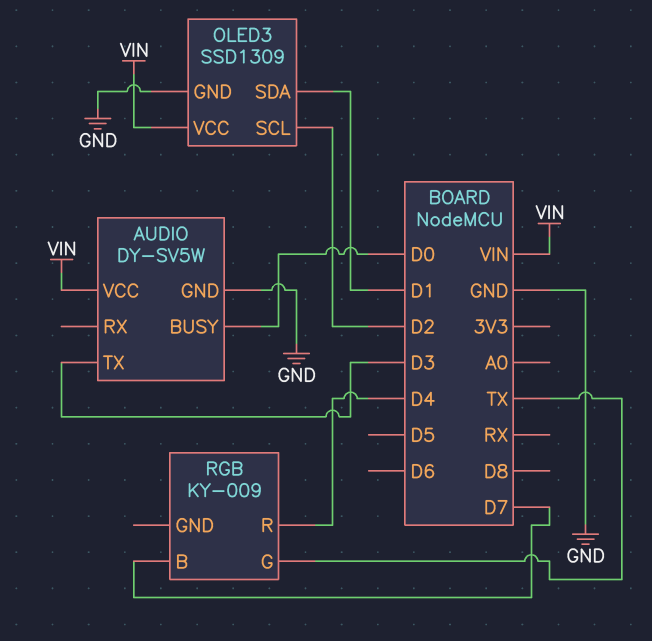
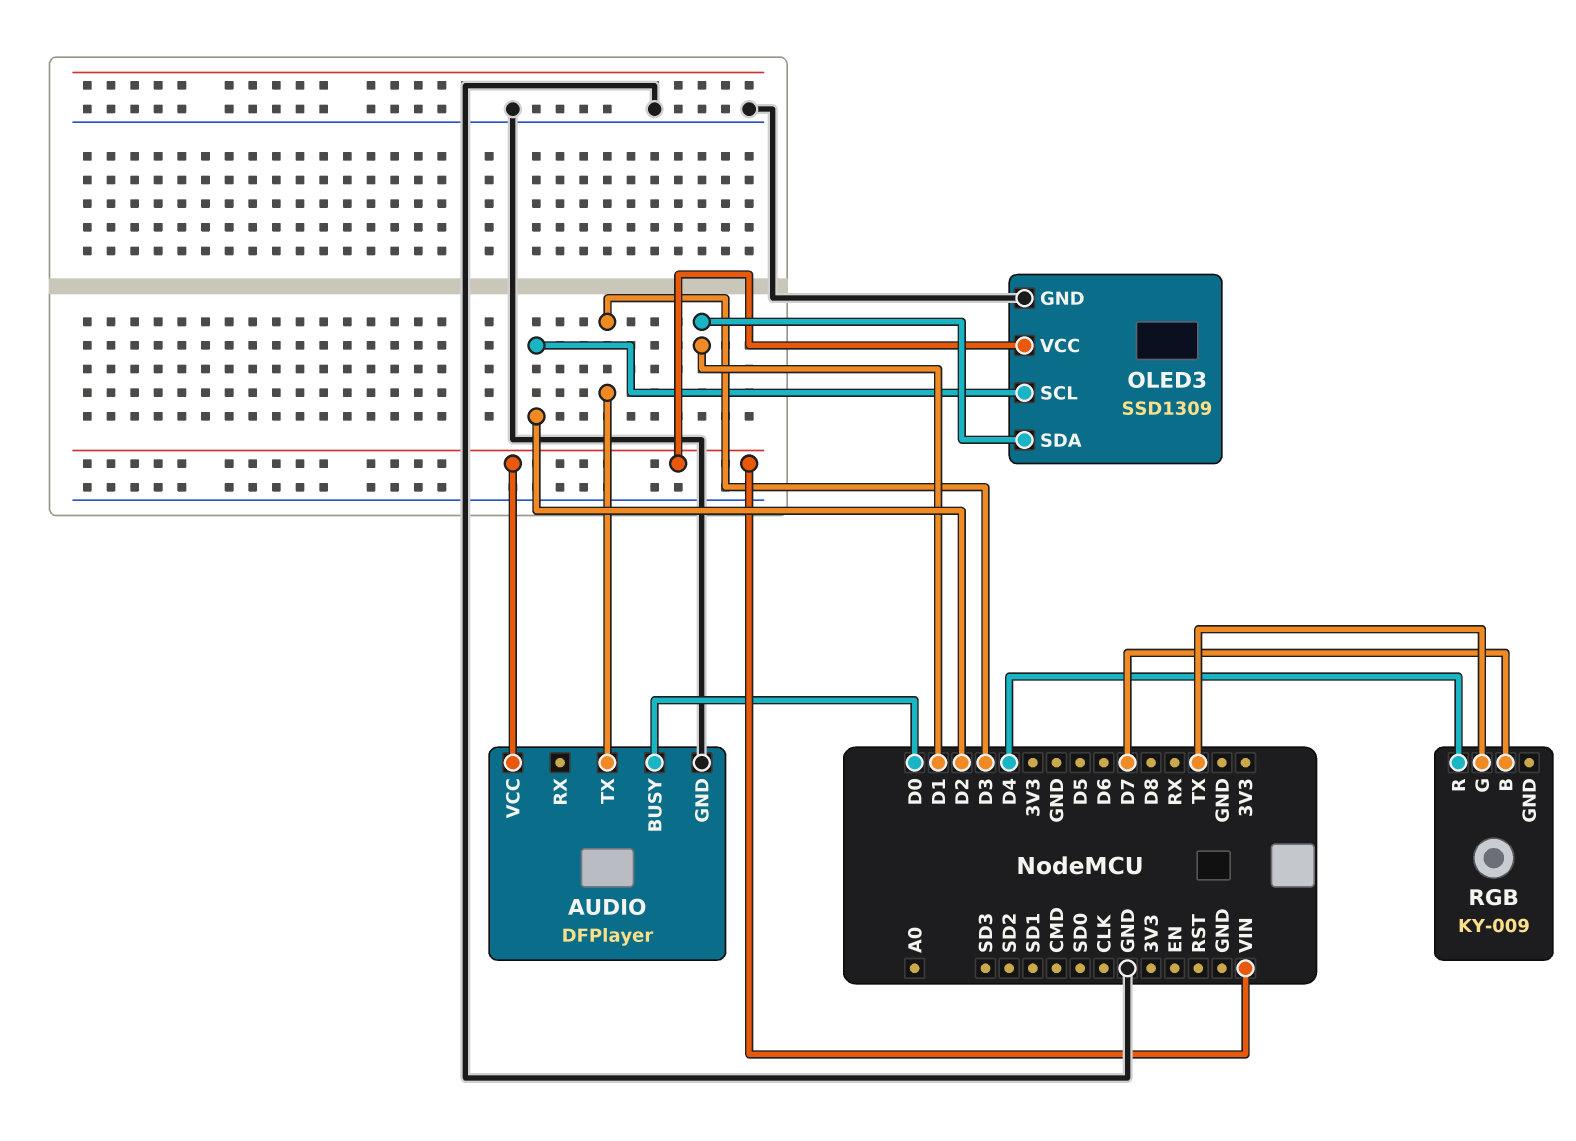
AUDIO: DY-SV5W -> DFPlayer

